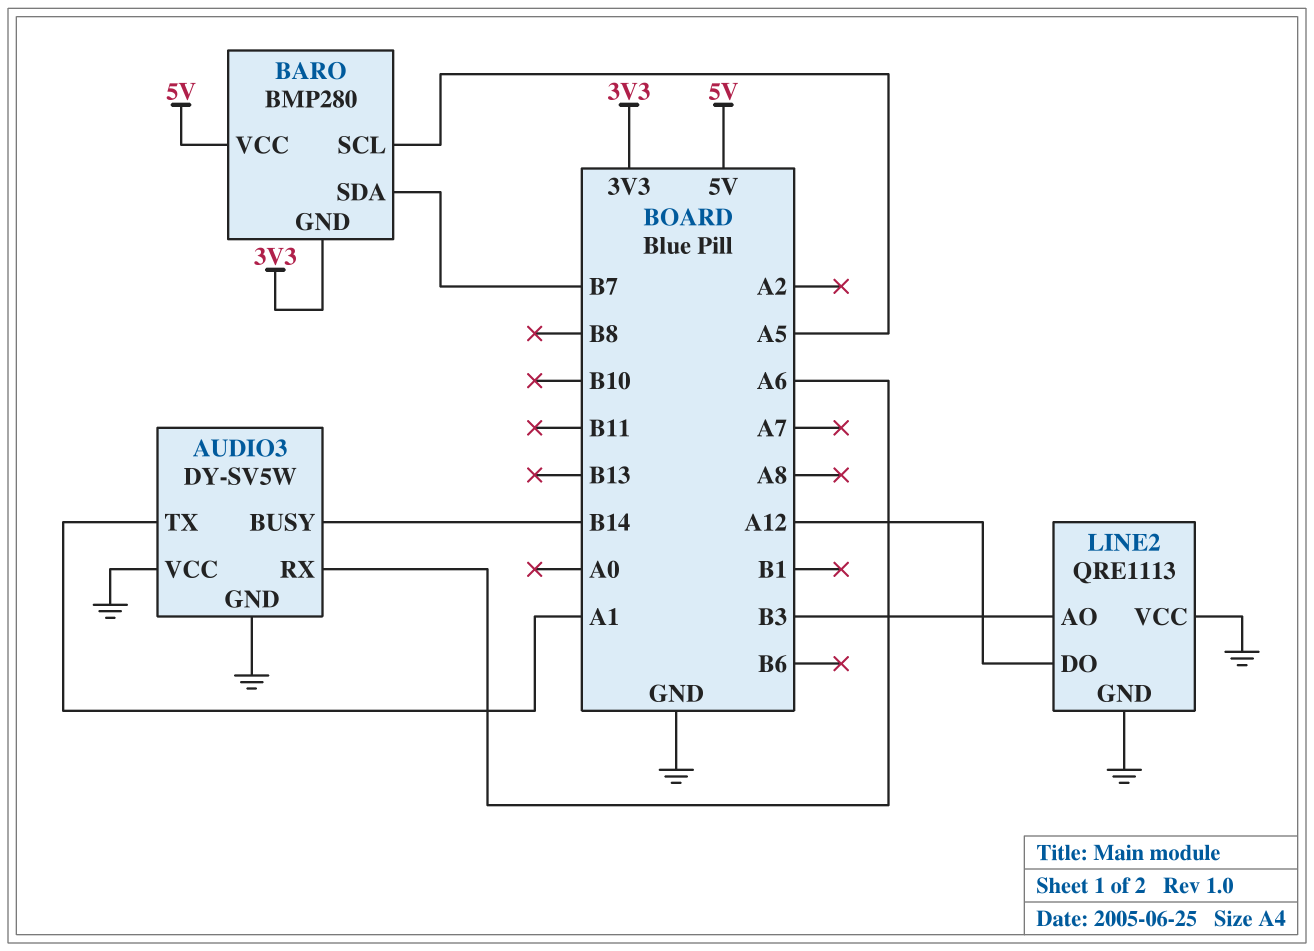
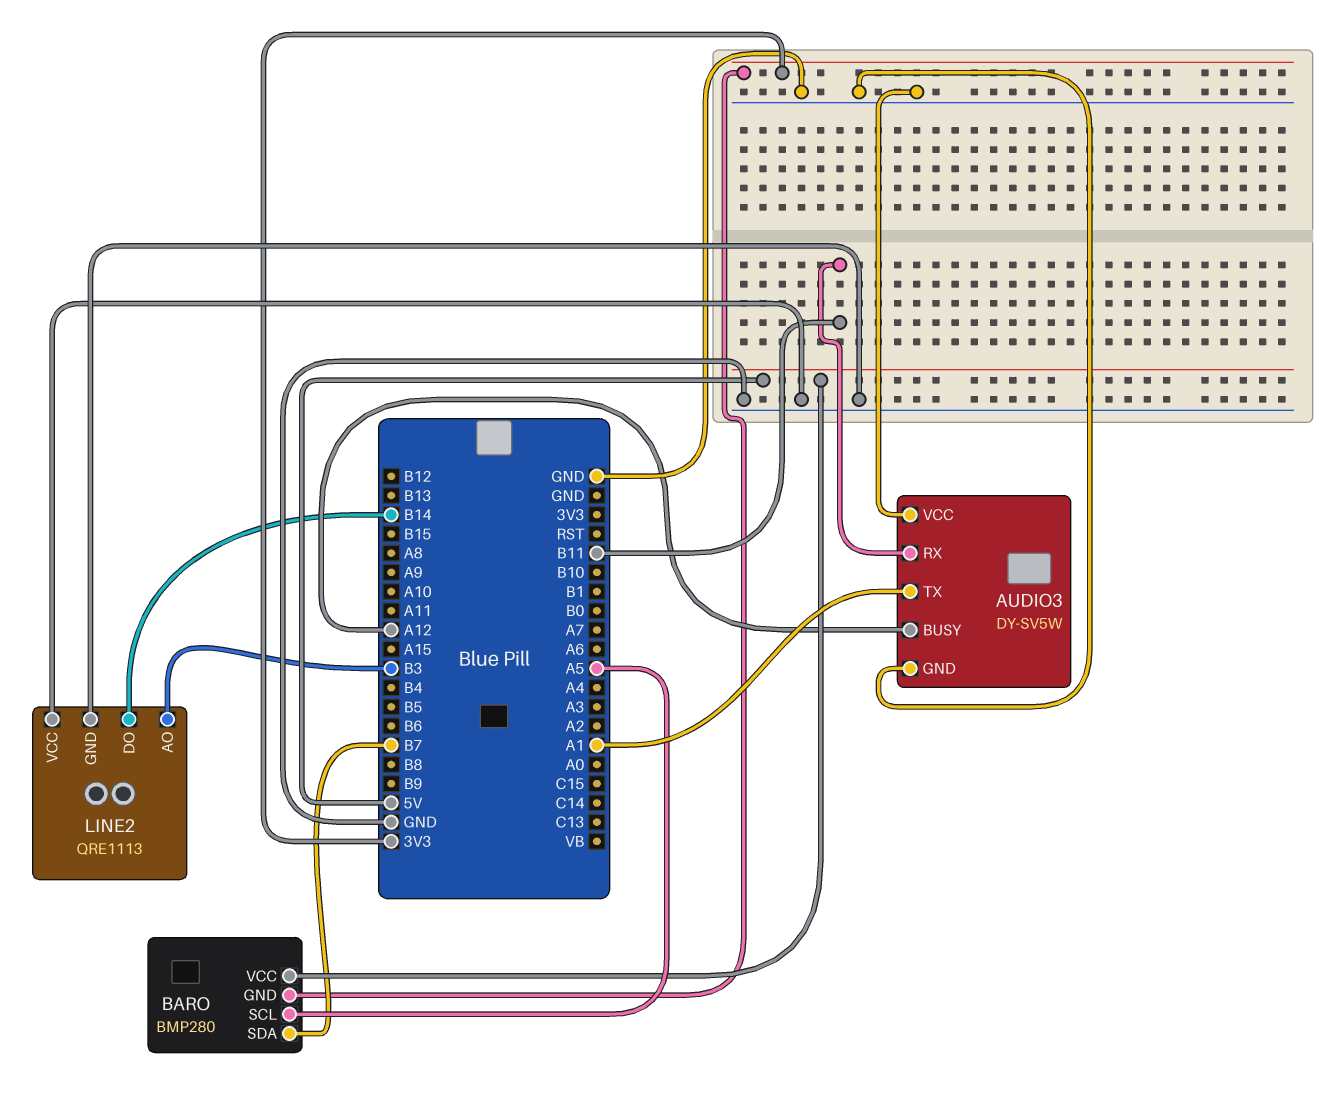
AUDIO3 pin BUSY: B14 -> A12
AUDIO3 pin RX: A6 -> B11
LINE2 pin DO: A12 -> B14

